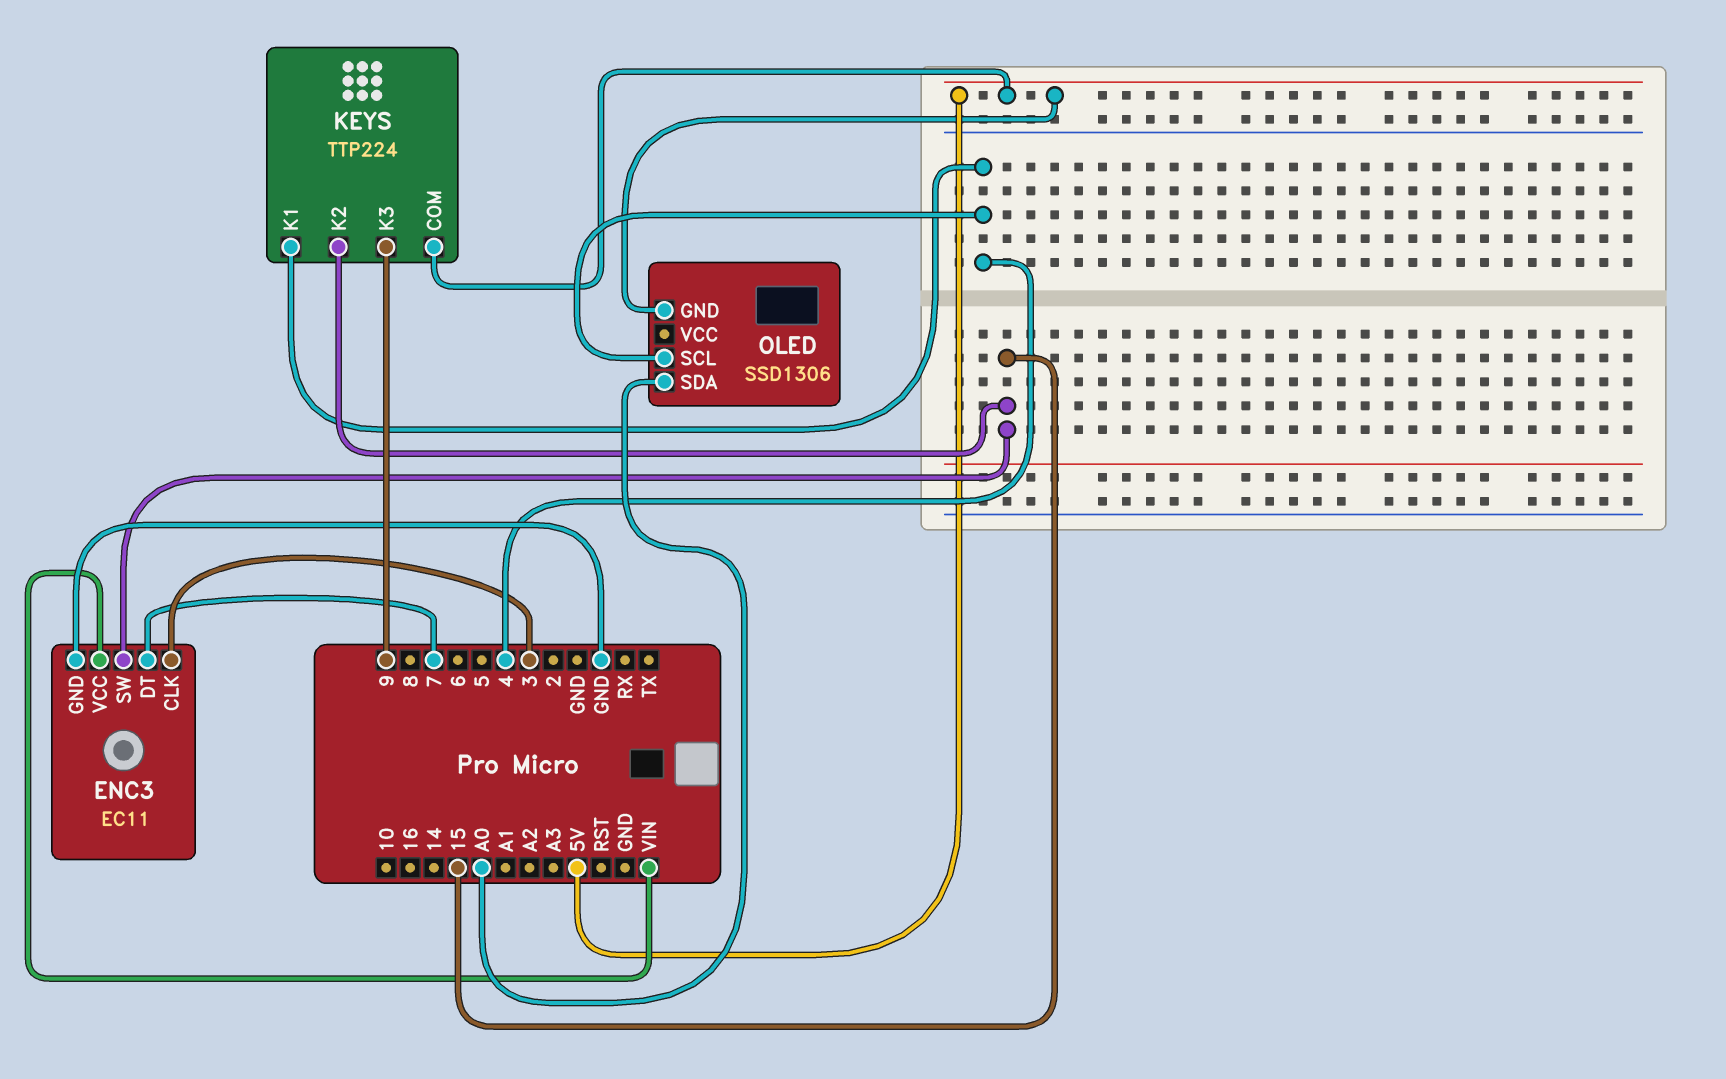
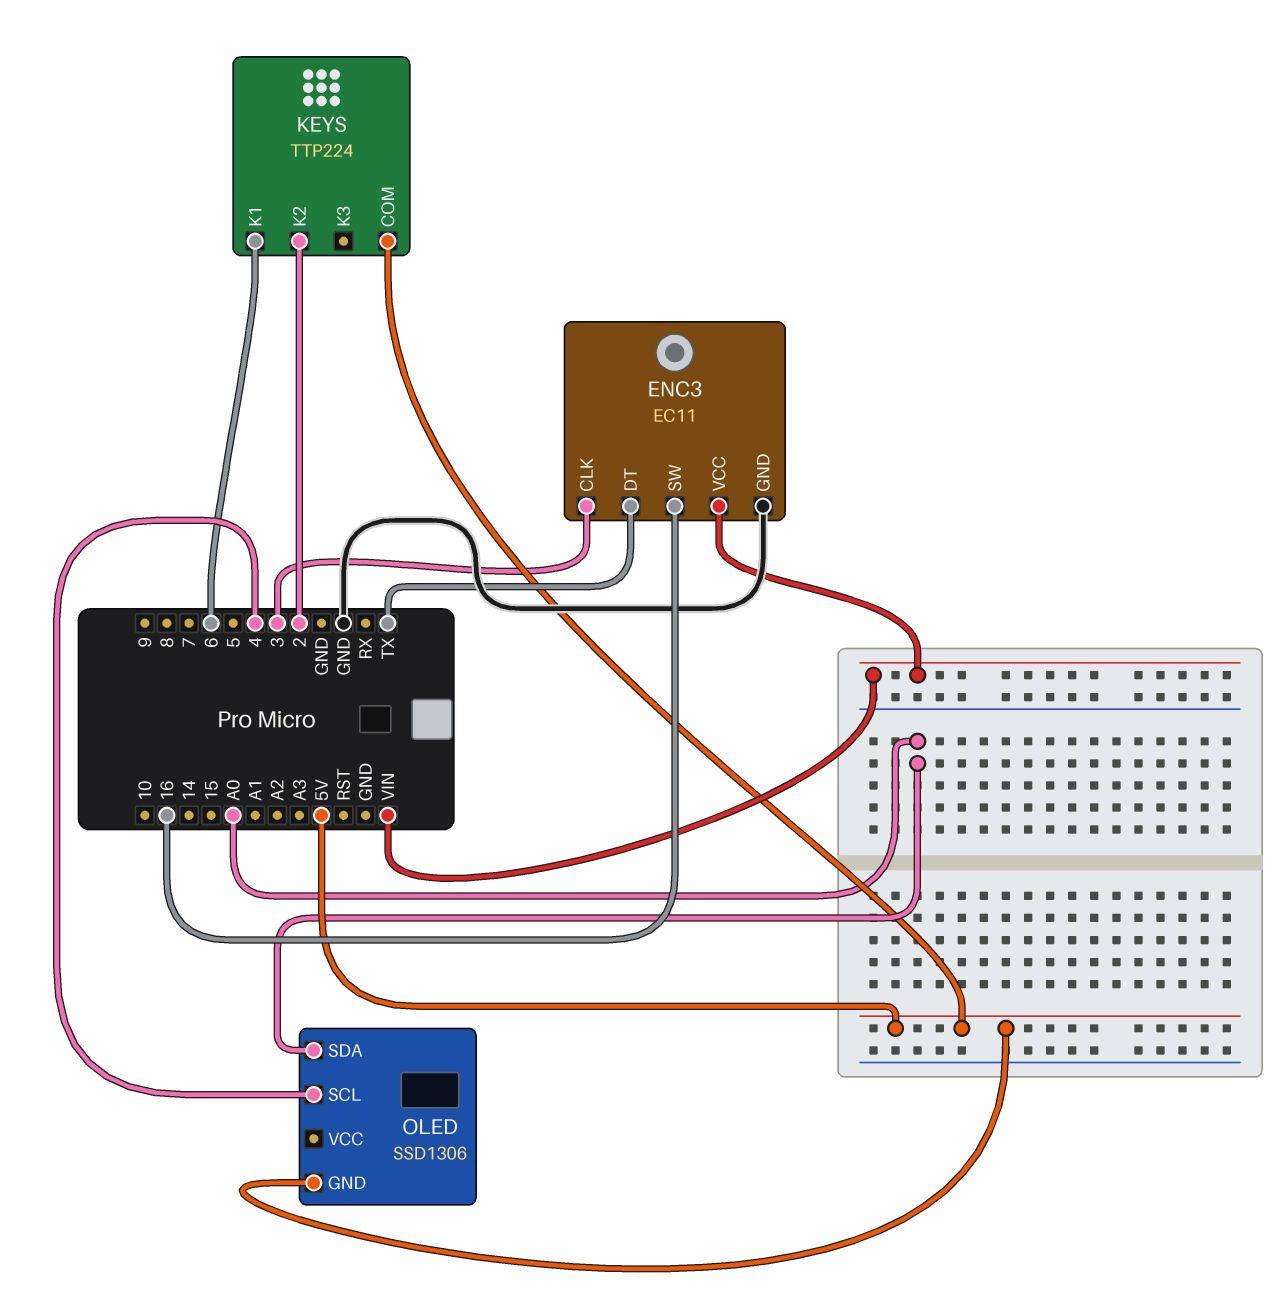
ENC3 pin DT: 7 -> TX
ENC3 pin SW: 15 -> 16
KEYS pin K1: 4 -> 6
KEYS pin K2: 15 -> 2
KEYS pin K3: 9 -> none

